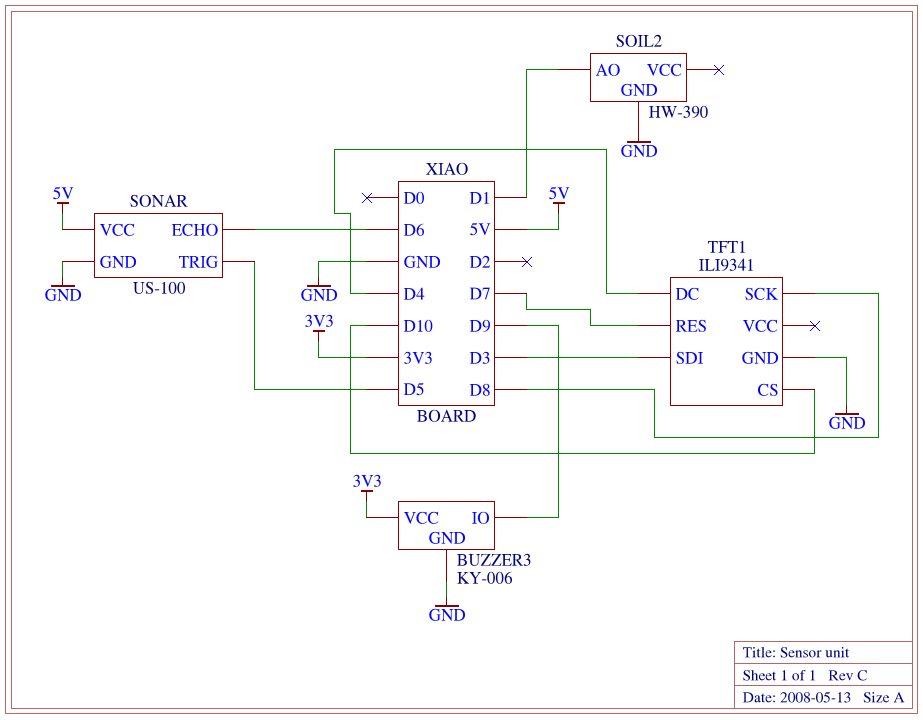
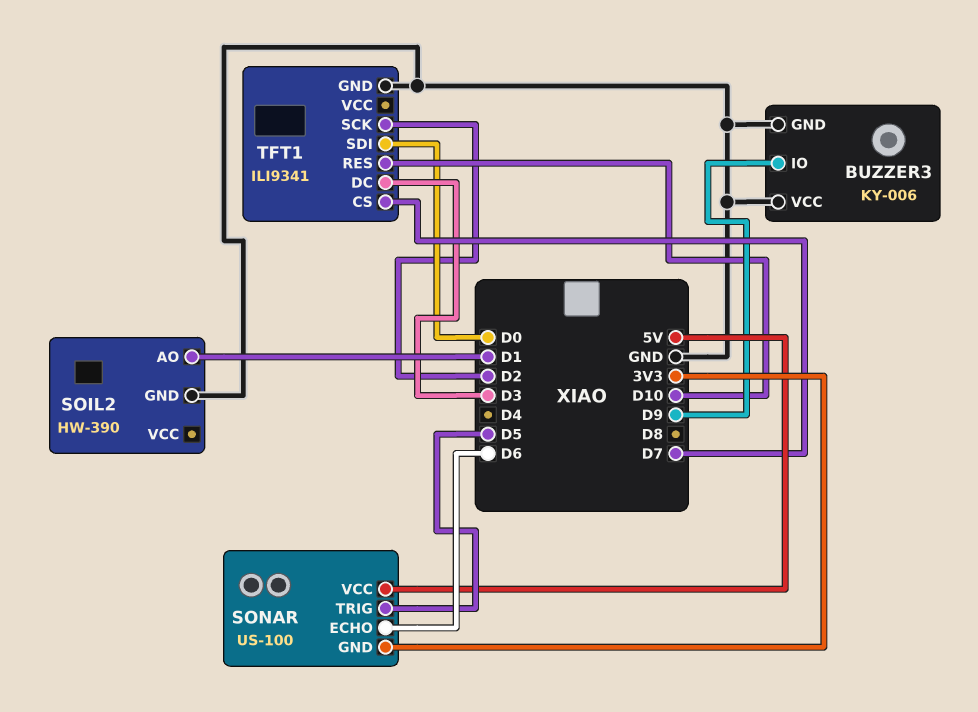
BUZZER3 pin VCC: 3V3 -> GND
SONAR pin GND: GND -> 3V3
TFT1 pin CS: D10 -> D7
TFT1 pin DC: D4 -> D3
TFT1 pin RES: D7 -> D10
TFT1 pin SCK: D8 -> D2
TFT1 pin SDI: D3 -> D0

